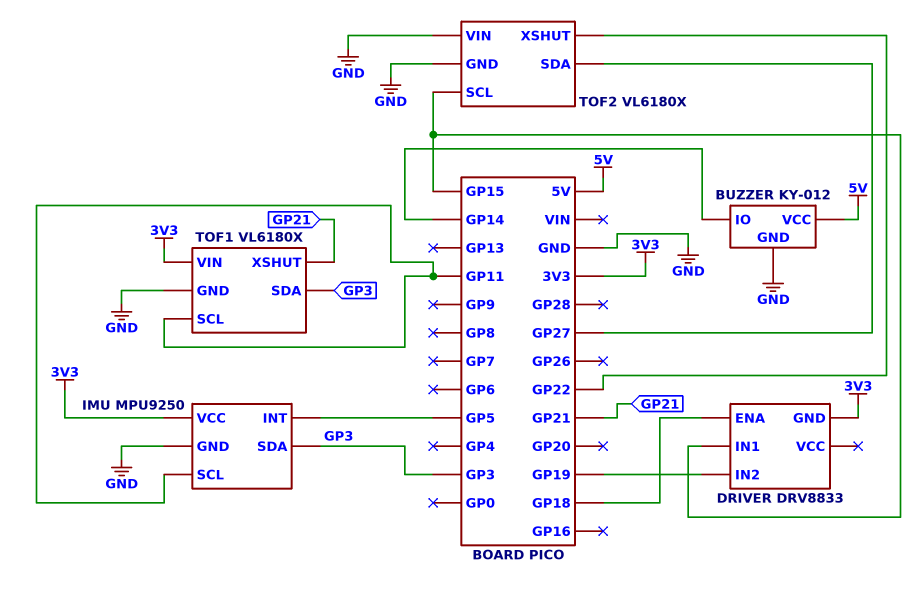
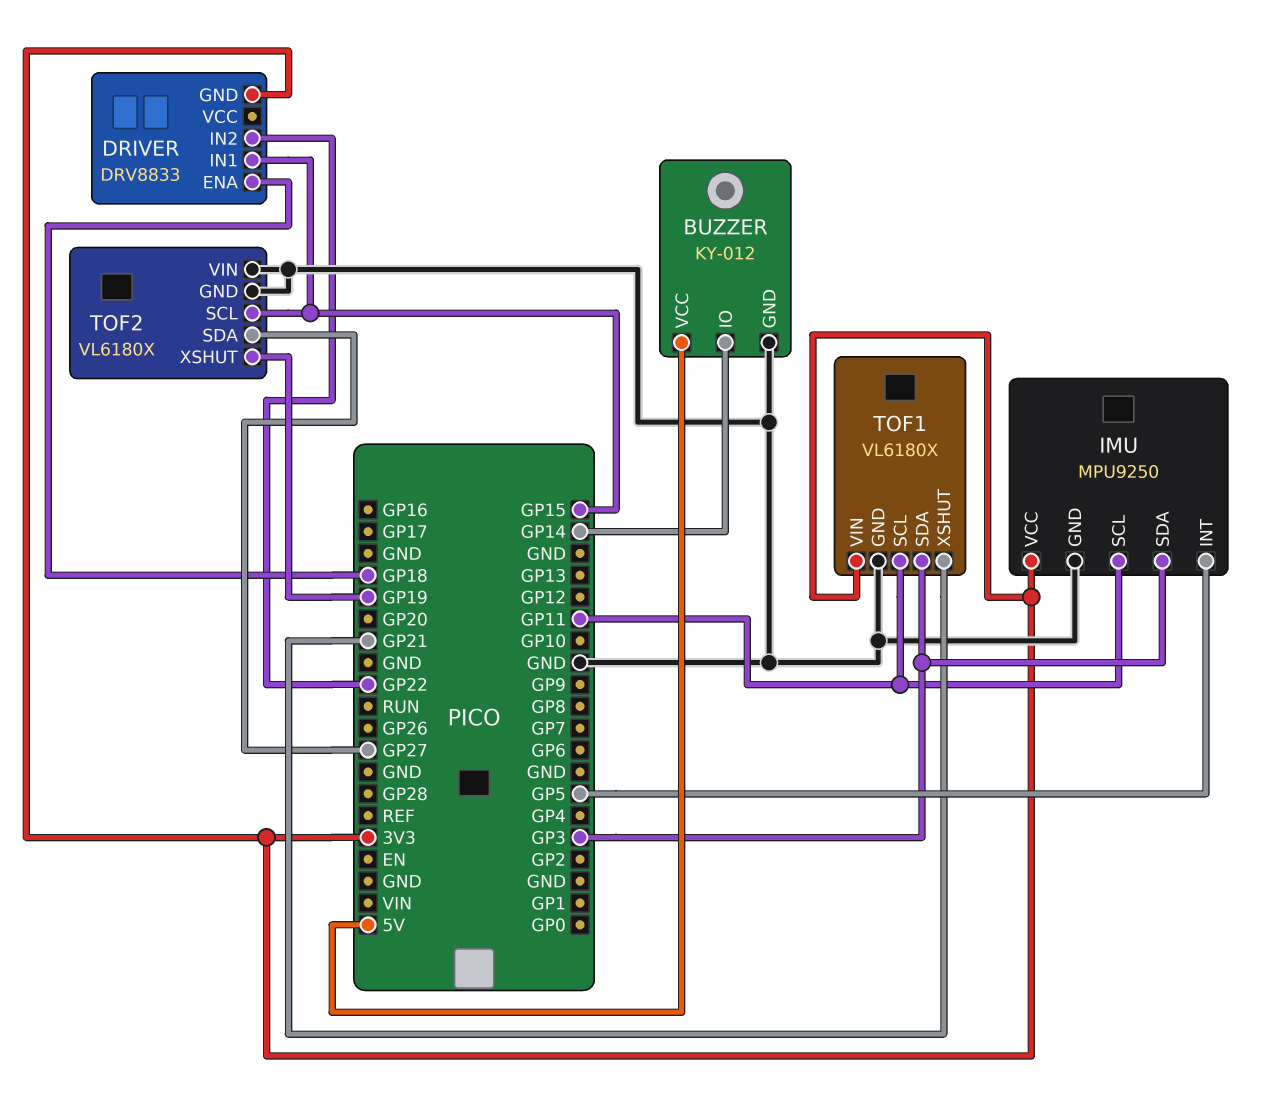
DRIVER pin IN2: GP19 -> GP22
TOF2 pin XSHUT: GP22 -> GP19

